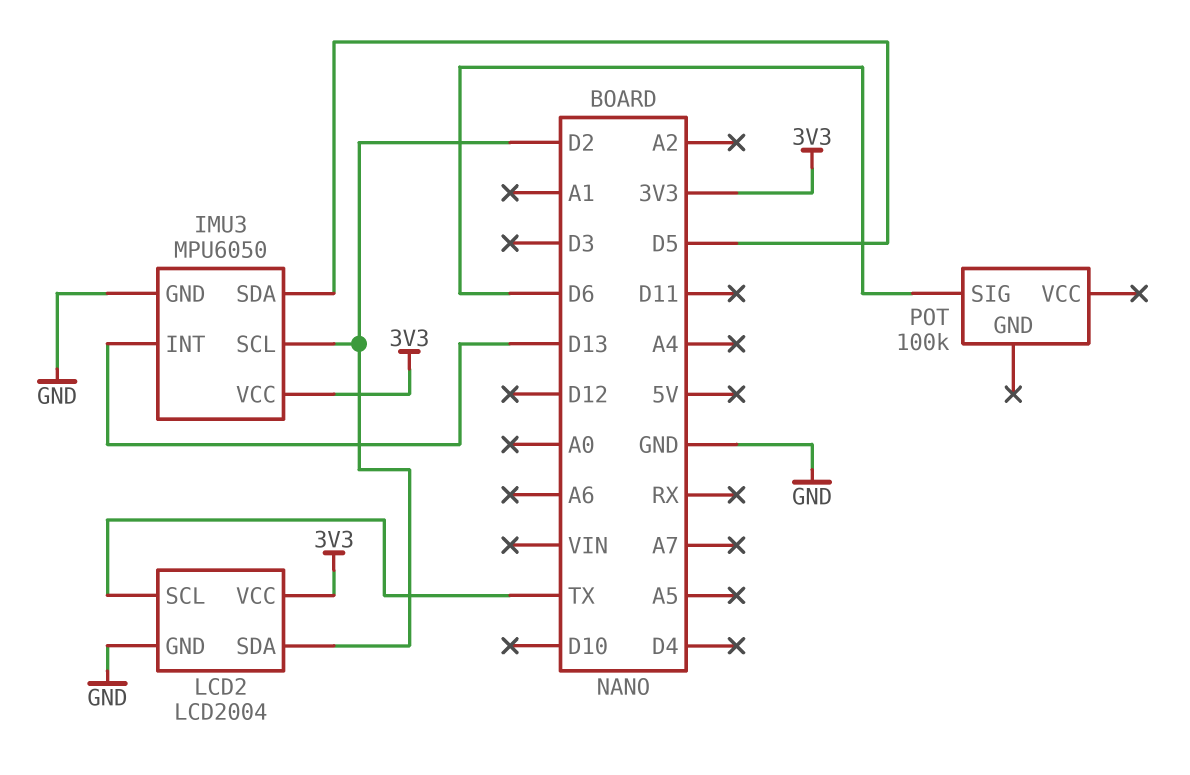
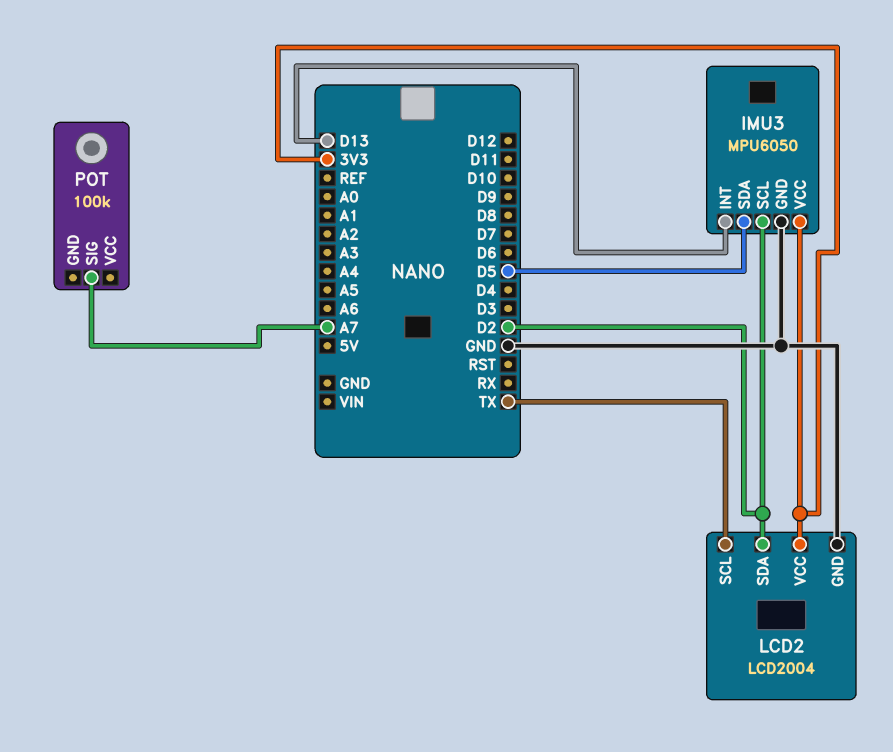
POT pin SIG: D6 -> A7

